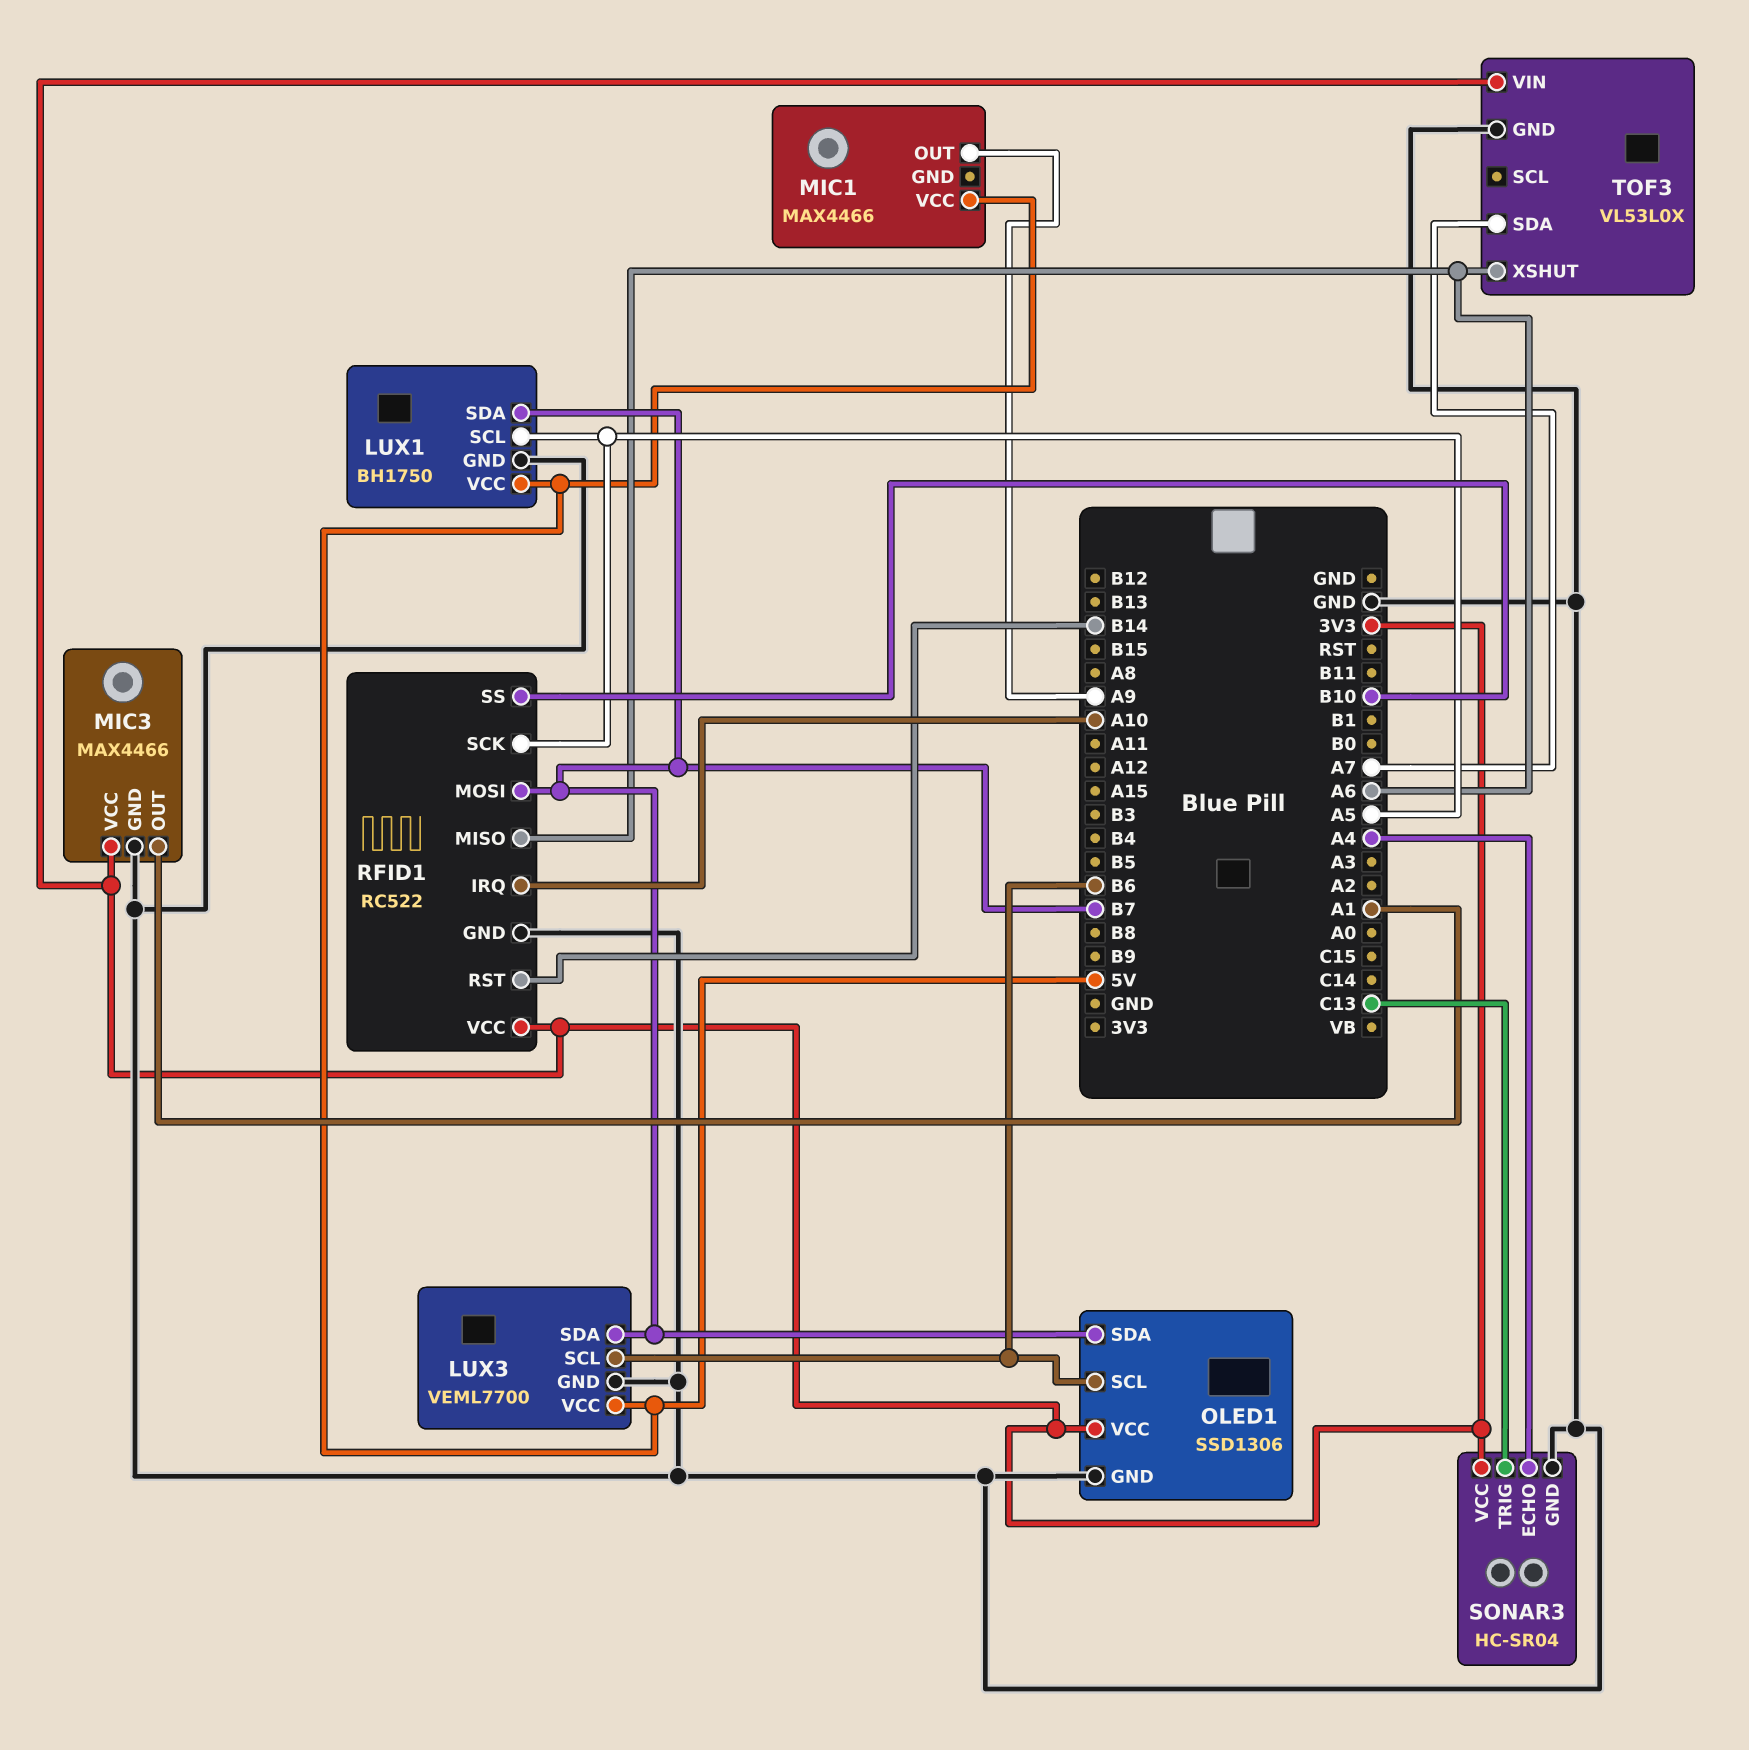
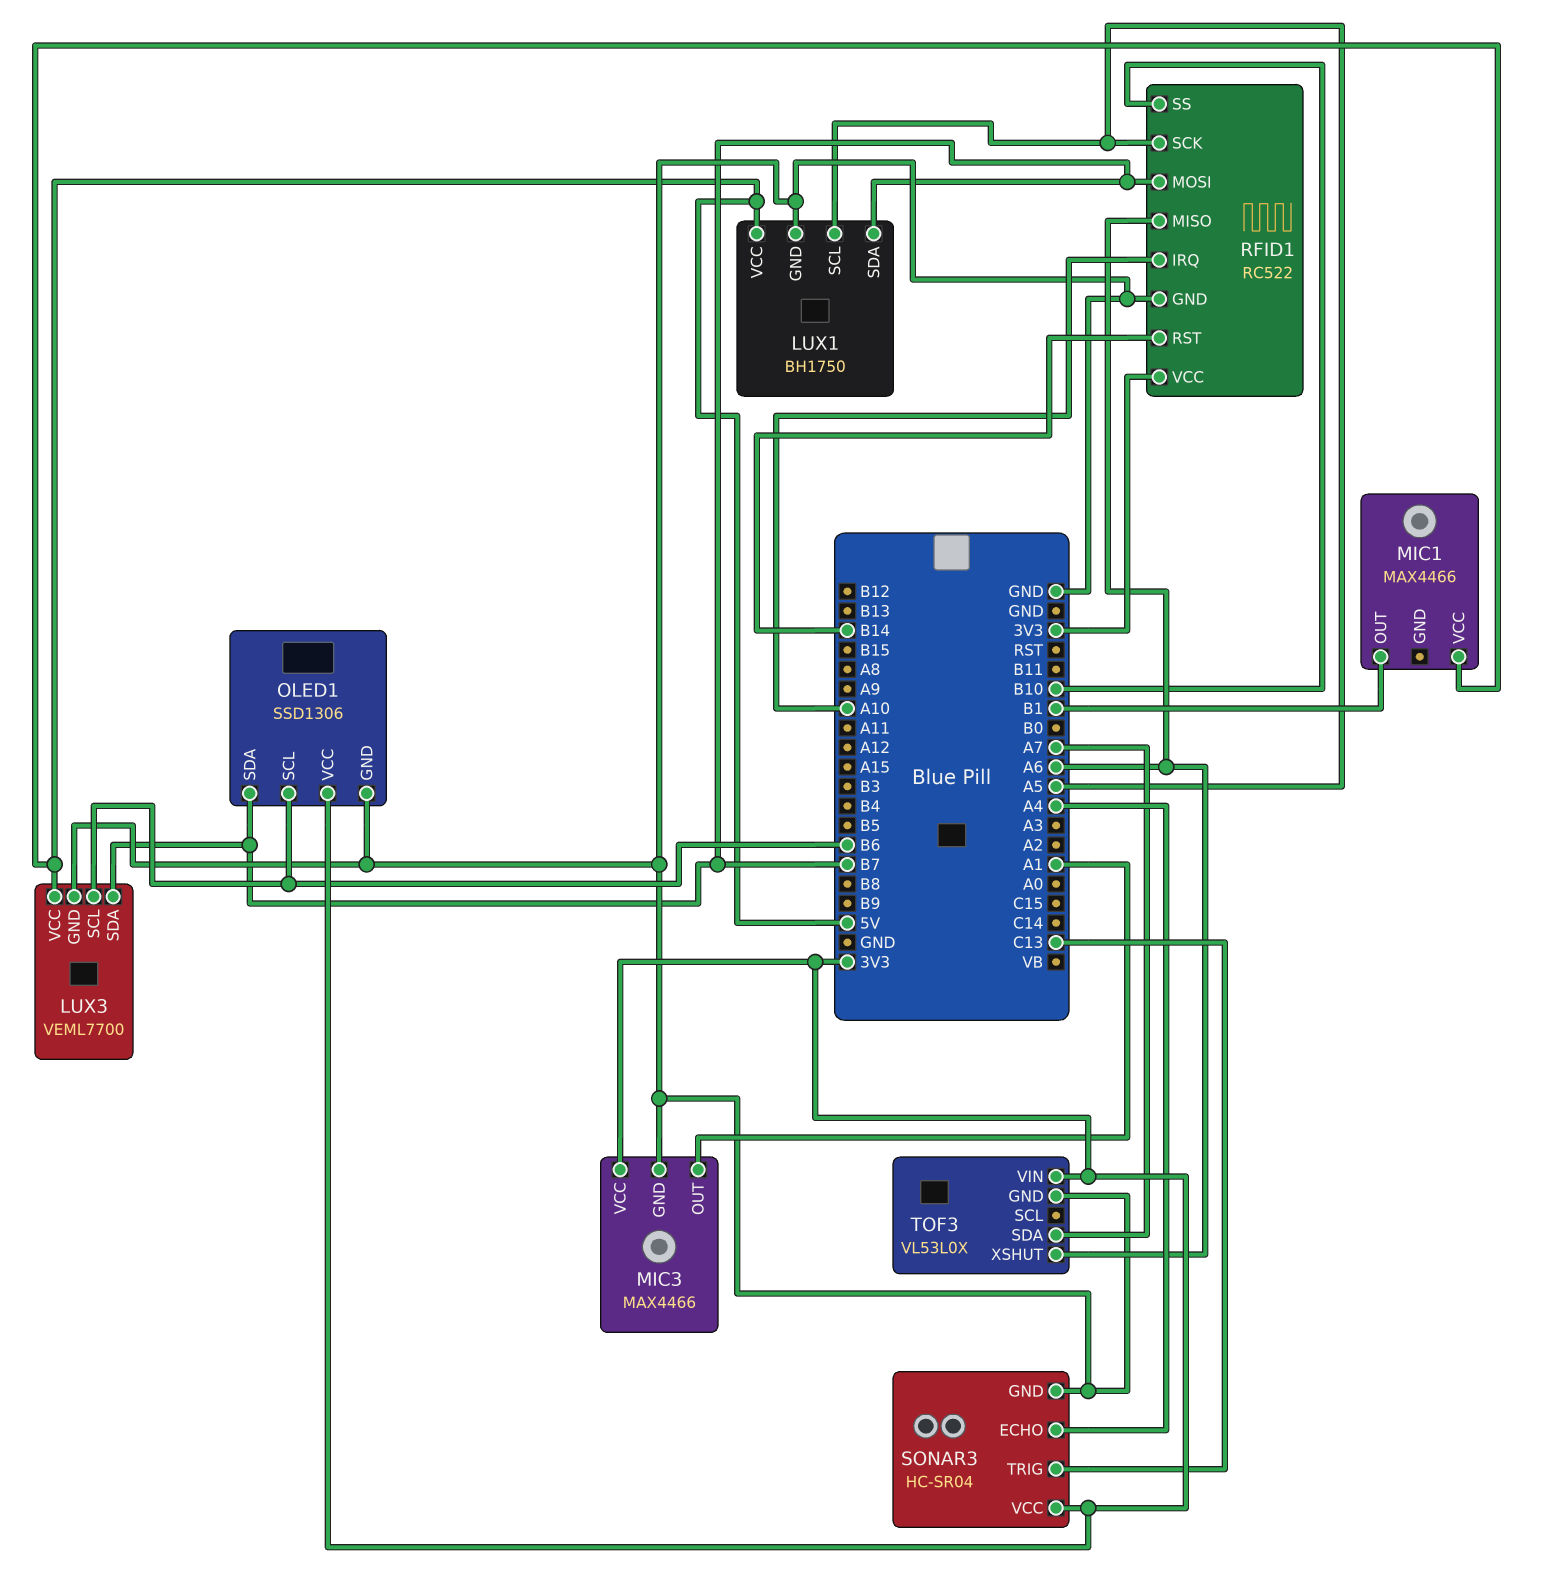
MIC1 pin OUT: A9 -> B1

